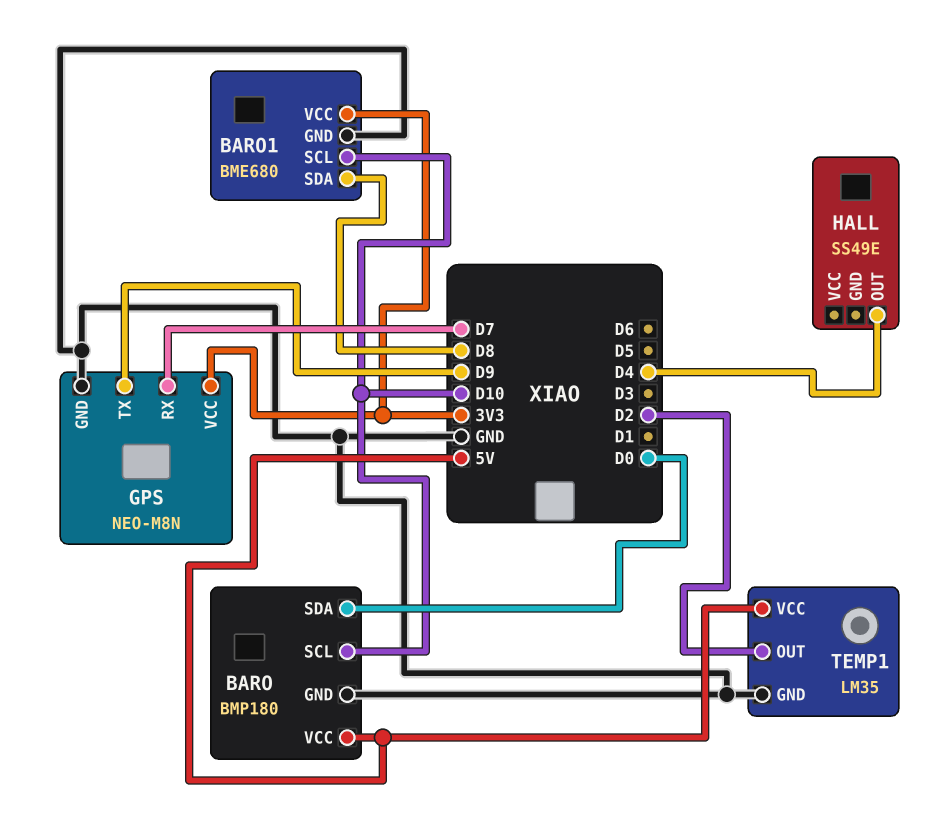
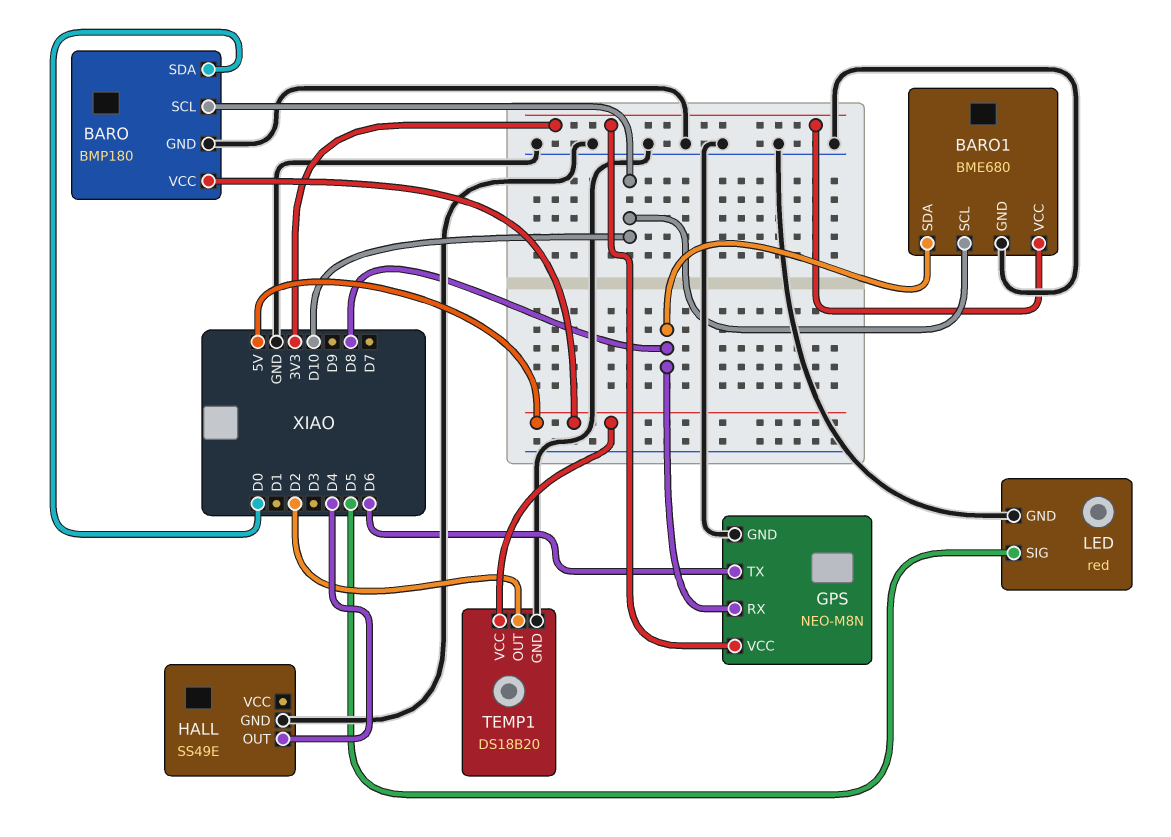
GPS pin RX: D7 -> D8
GPS pin TX: D9 -> D6
HALL pin GND: none -> GND
LED: none -> red
LED pin GND: none -> GND
LED pin SIG: none -> D5
TEMP1: LM35 -> DS18B20

